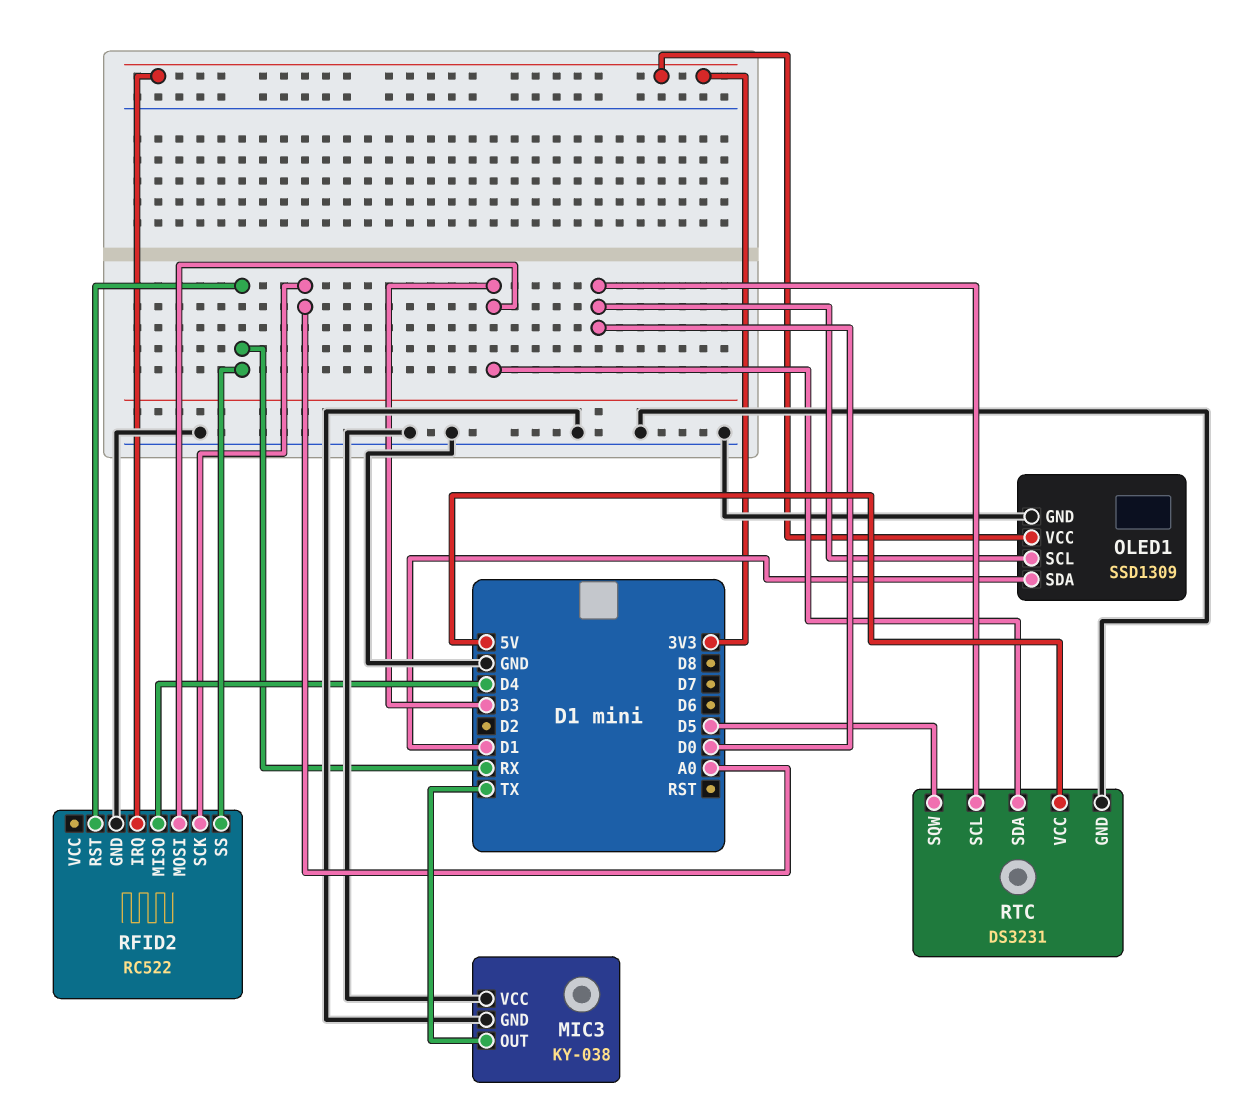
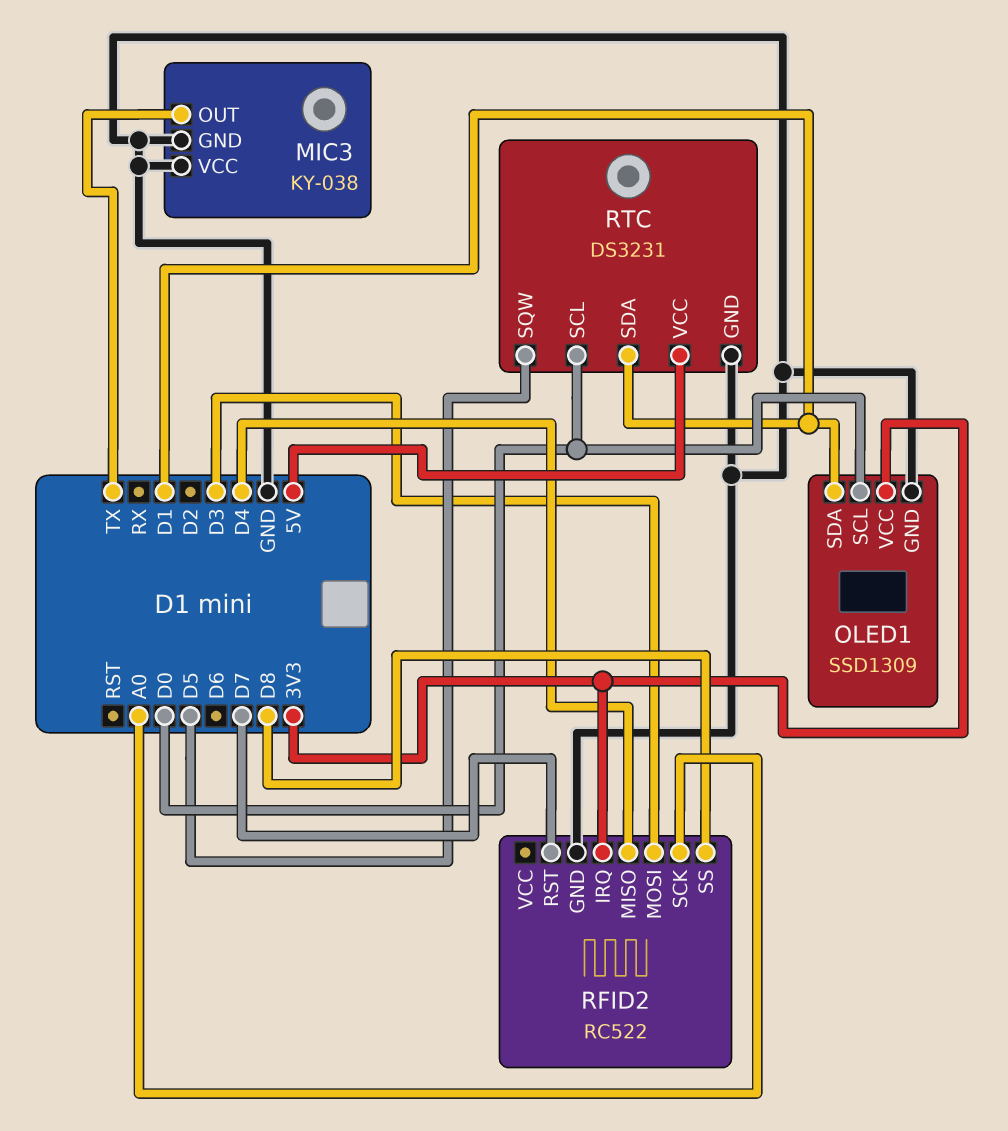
RFID2 pin RST: RX -> D7
RFID2 pin SS: RX -> D8
RTC pin SDA: D3 -> D1

